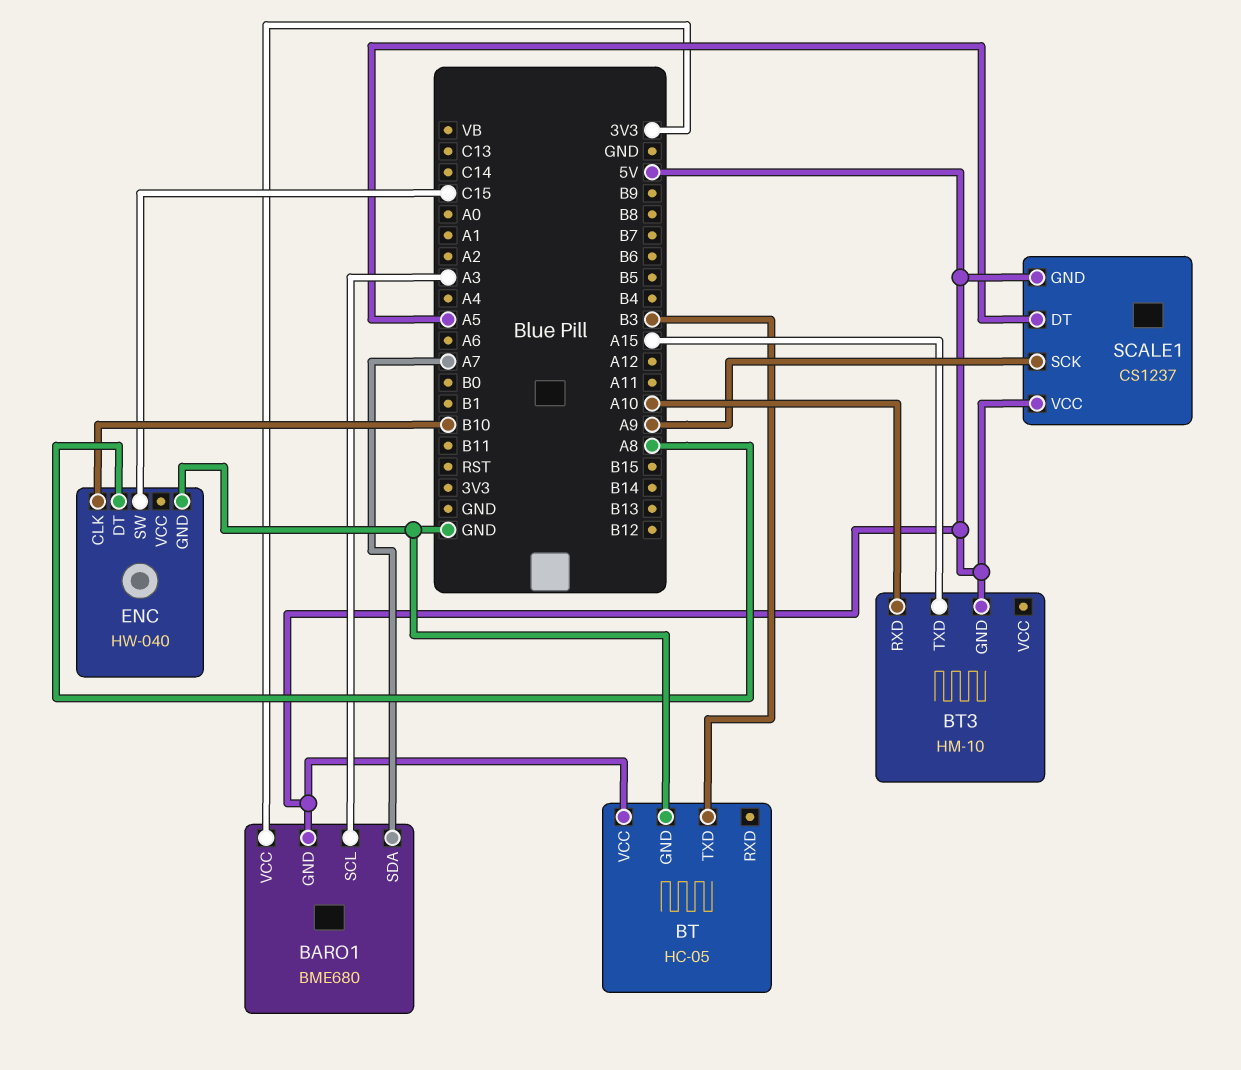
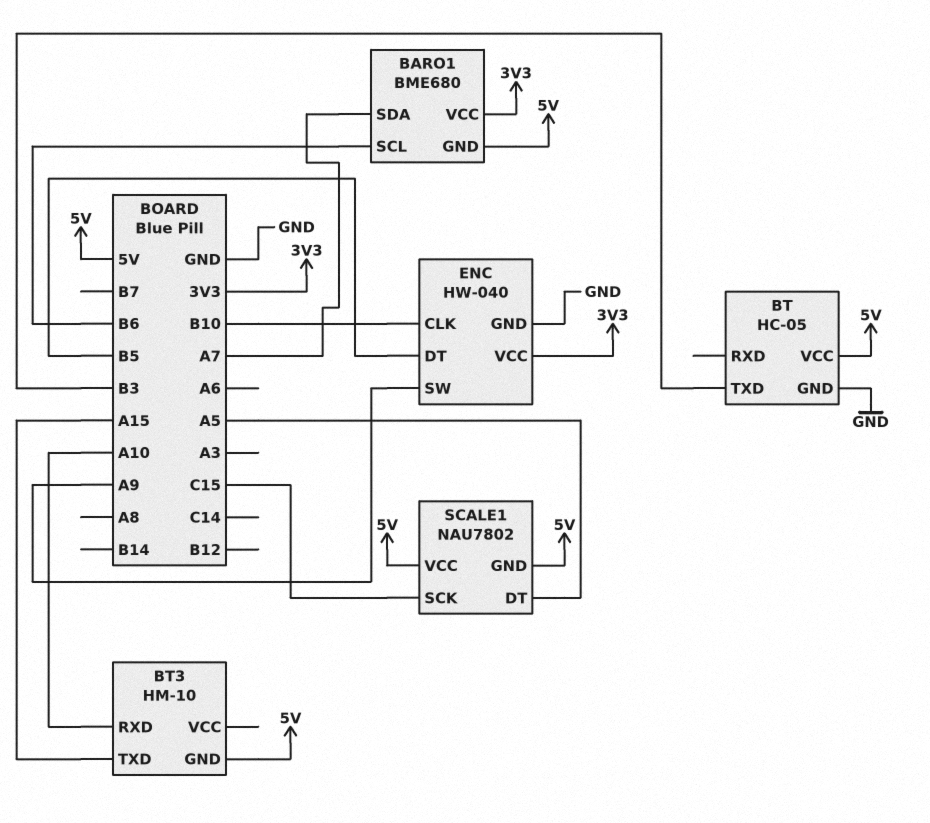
BARO1 pin SCL: A3 -> B6
ENC pin DT: A8 -> B5
ENC pin SW: C15 -> A9
ENC pin VCC: none -> 3V3
SCALE1: CS1237 -> NAU7802
SCALE1 pin SCK: A9 -> C15

